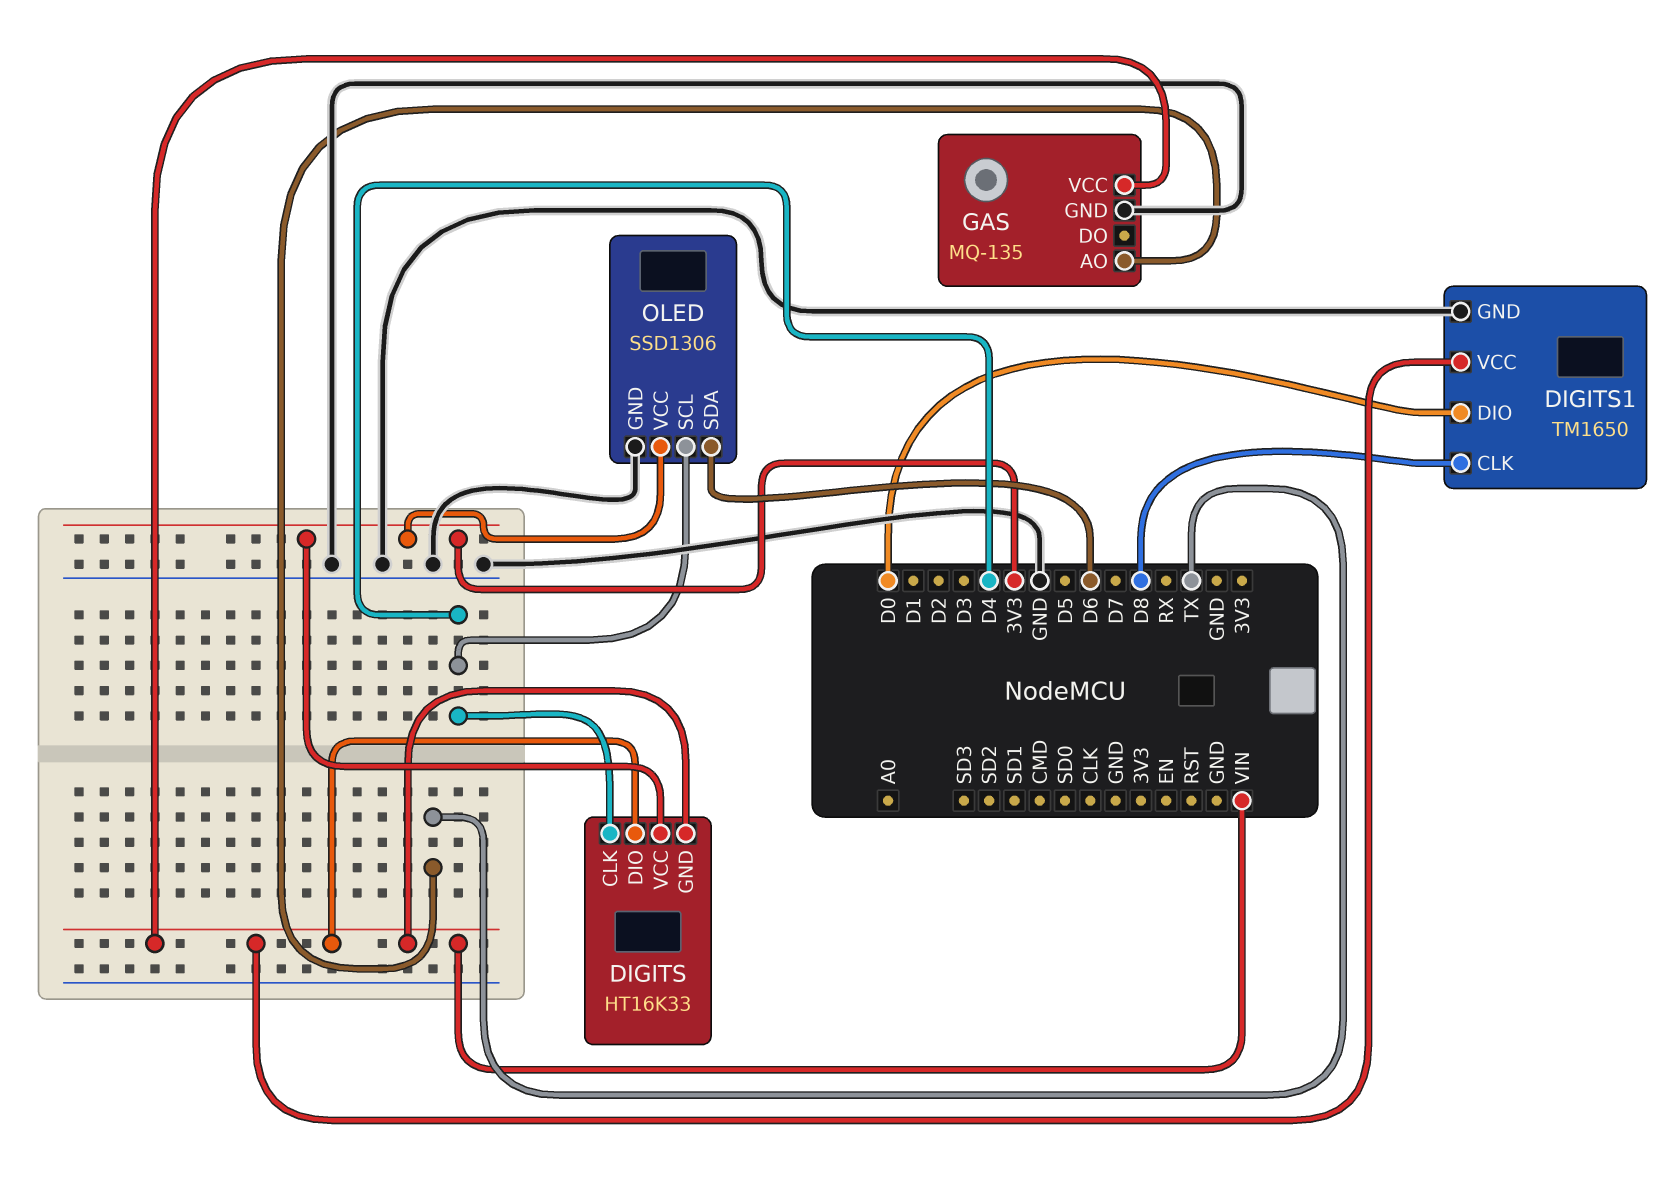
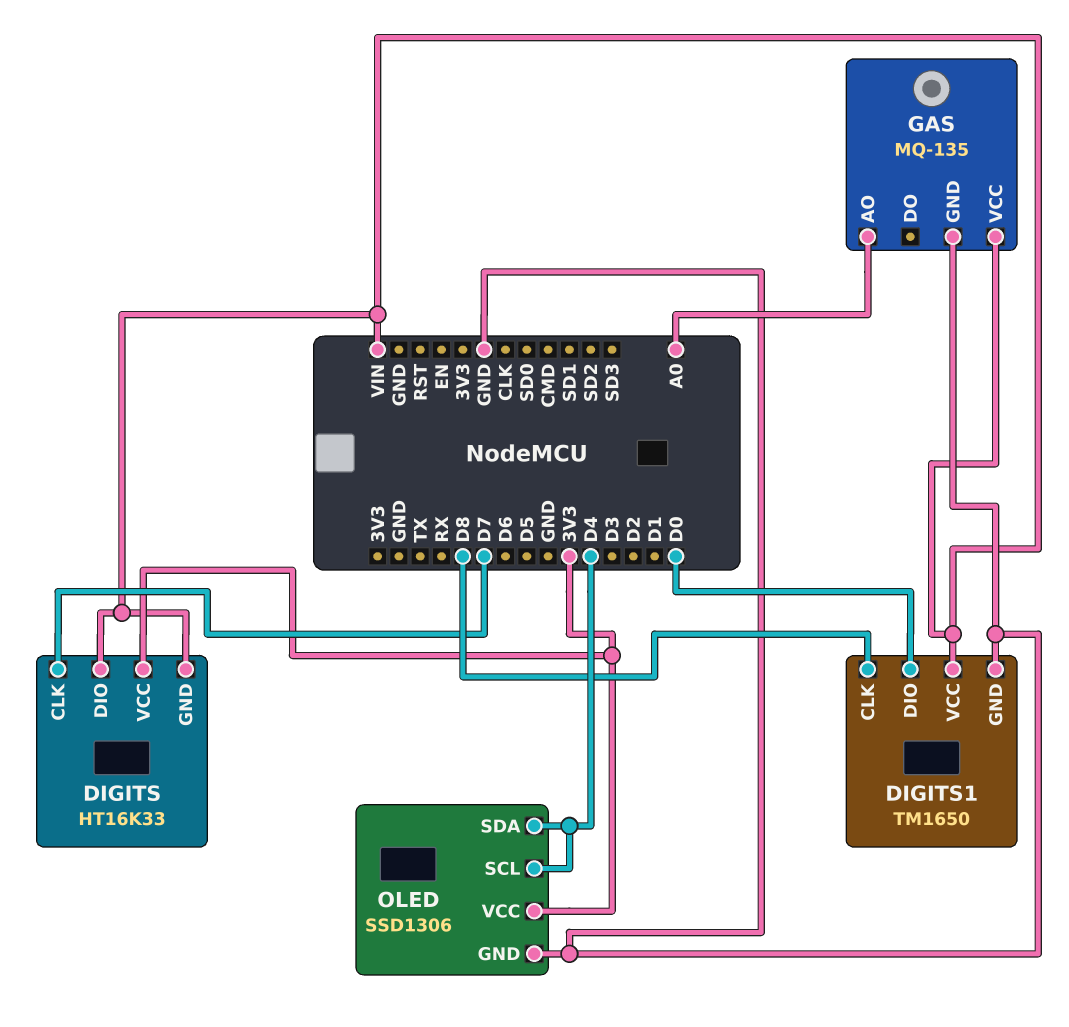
DIGITS pin CLK: D4 -> D7
GAS pin AO: TX -> A0
OLED pin SDA: D6 -> D4

